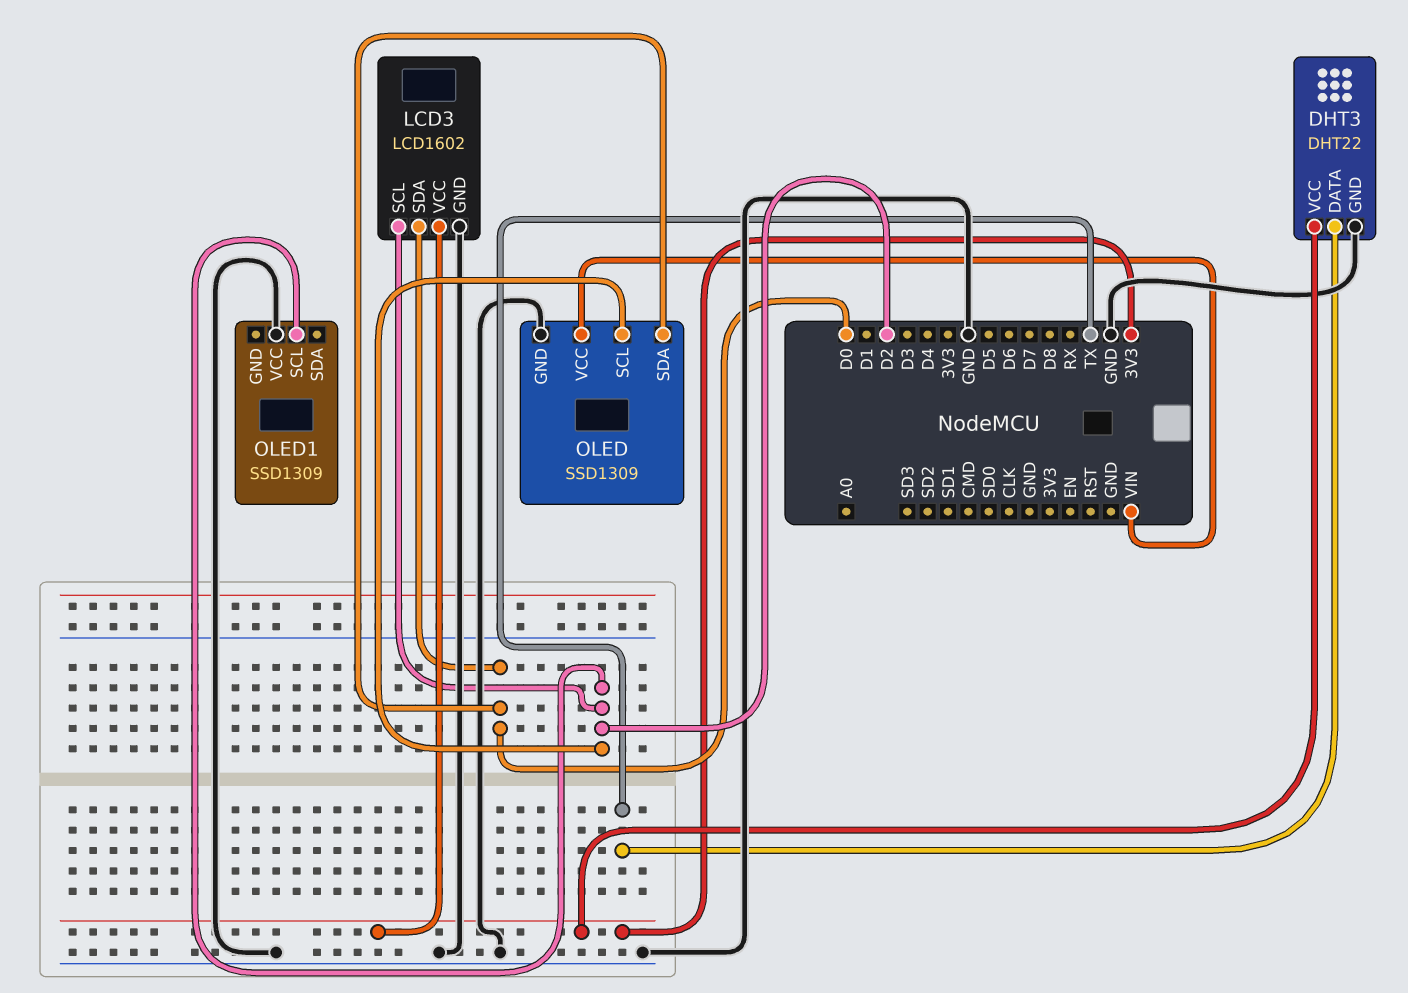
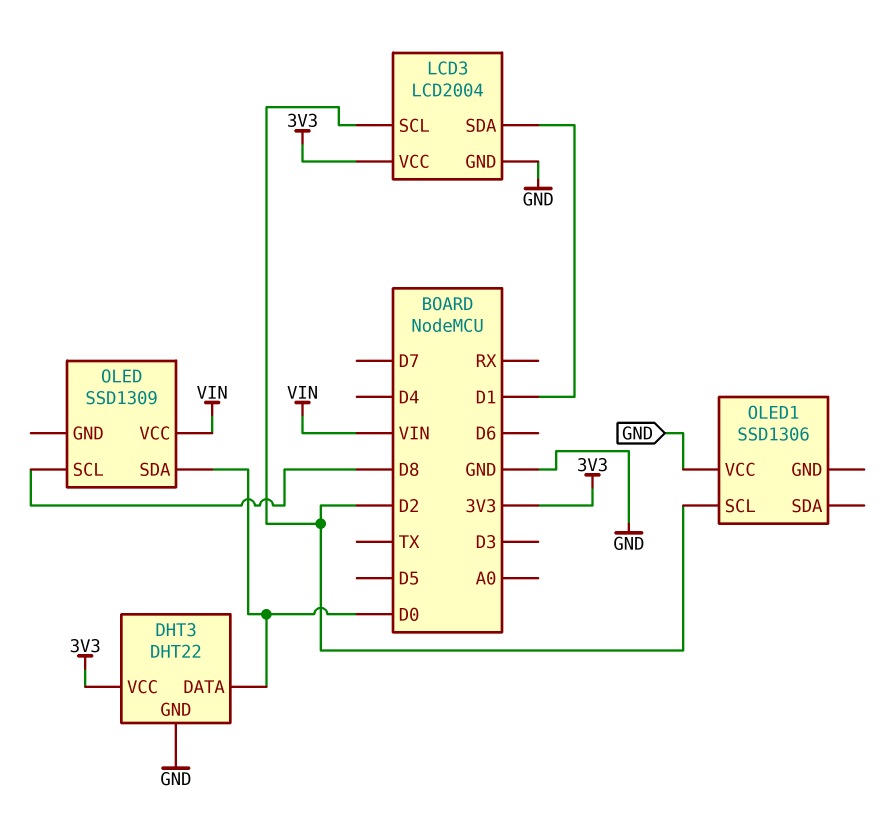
DHT3 pin DATA: TX -> D0
LCD3: LCD1602 -> LCD2004
LCD3 pin SDA: D0 -> D1
OLED pin GND: GND -> none
OLED pin SCL: D2 -> D8
OLED1: SSD1309 -> SSD1306

